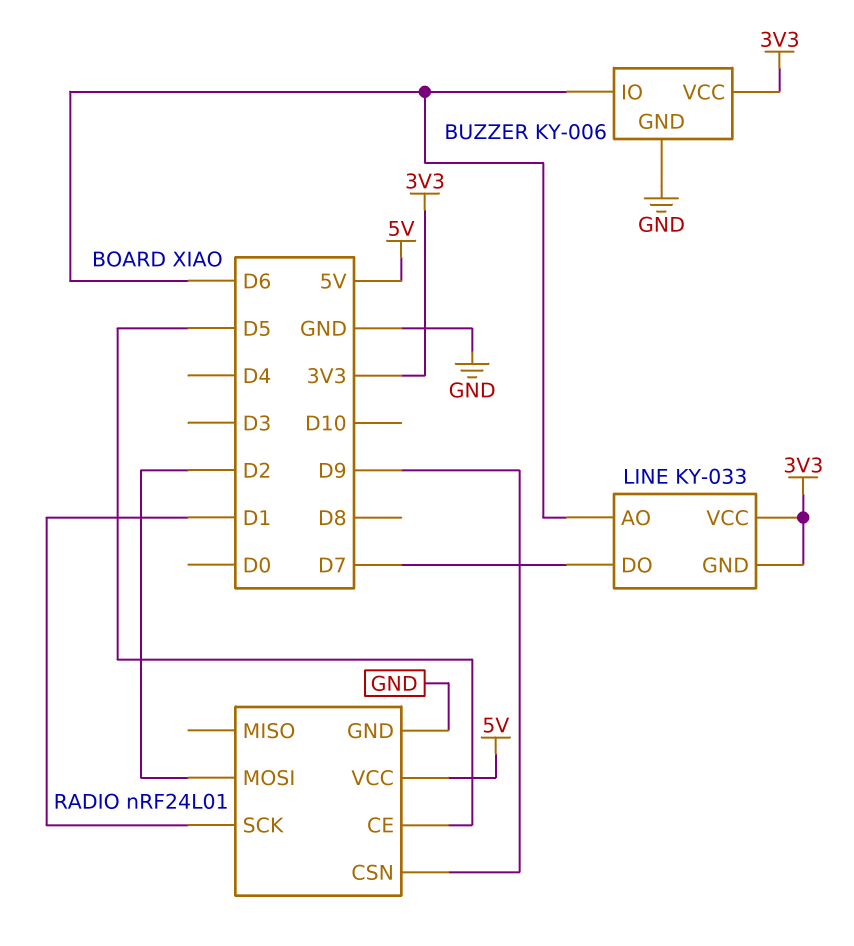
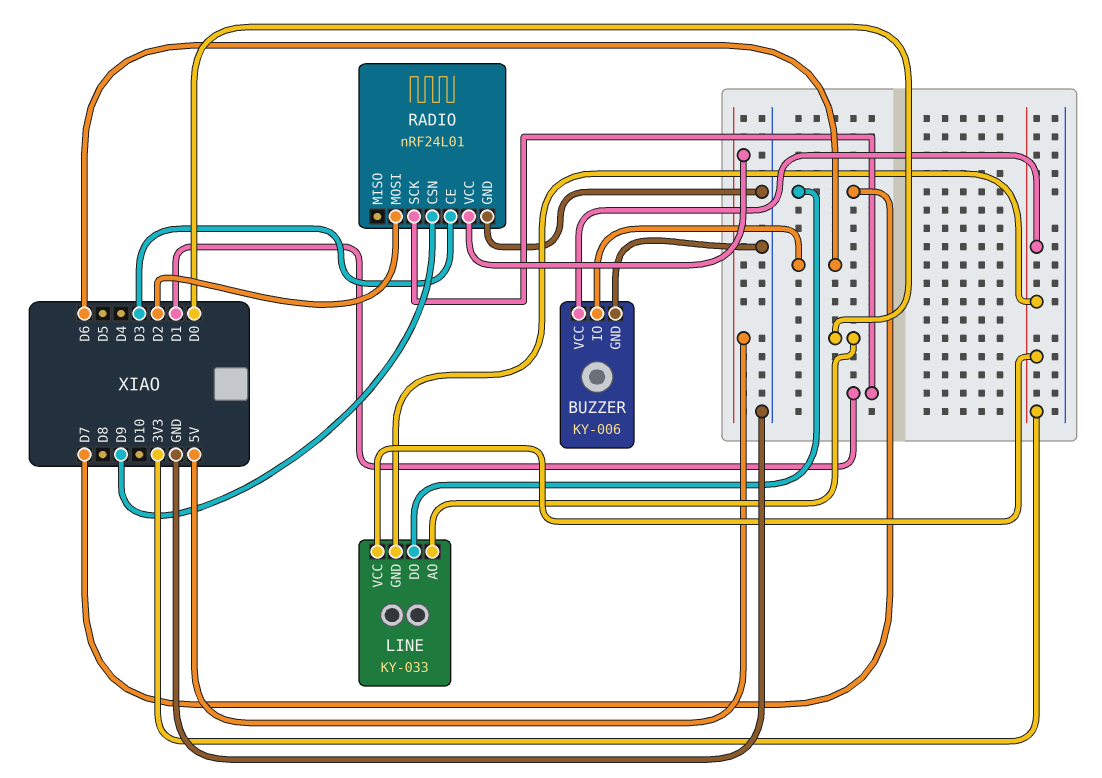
LINE pin AO: D6 -> D0
RADIO pin CE: D5 -> D3

